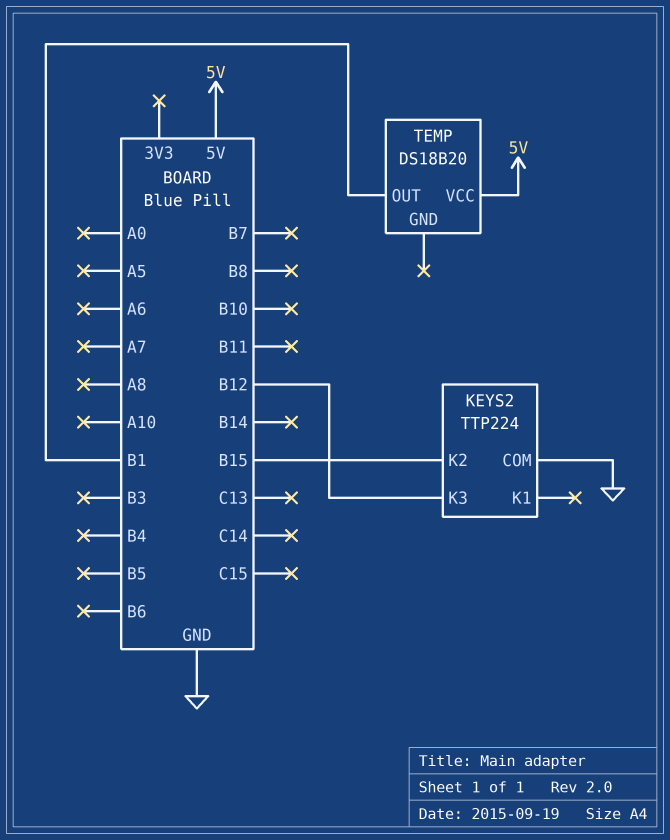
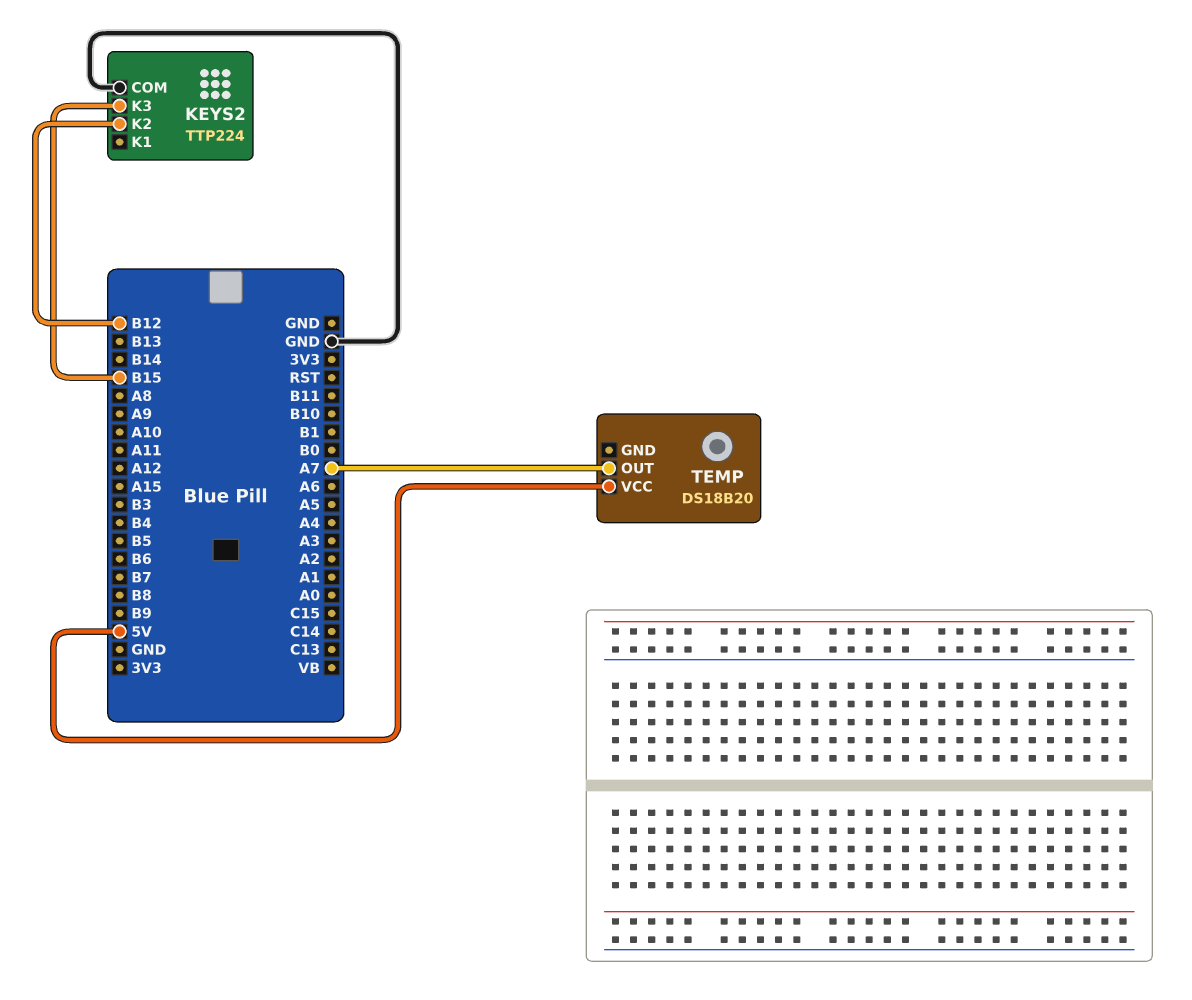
KEYS2 pin K2: B15 -> B12
KEYS2 pin K3: B12 -> B15
TEMP pin OUT: B1 -> A7

